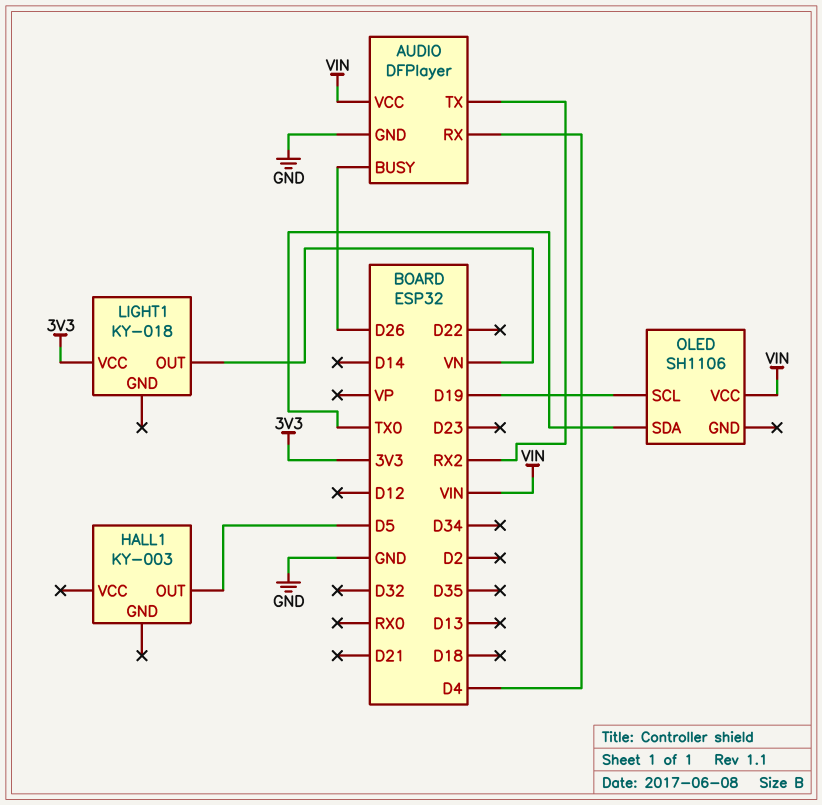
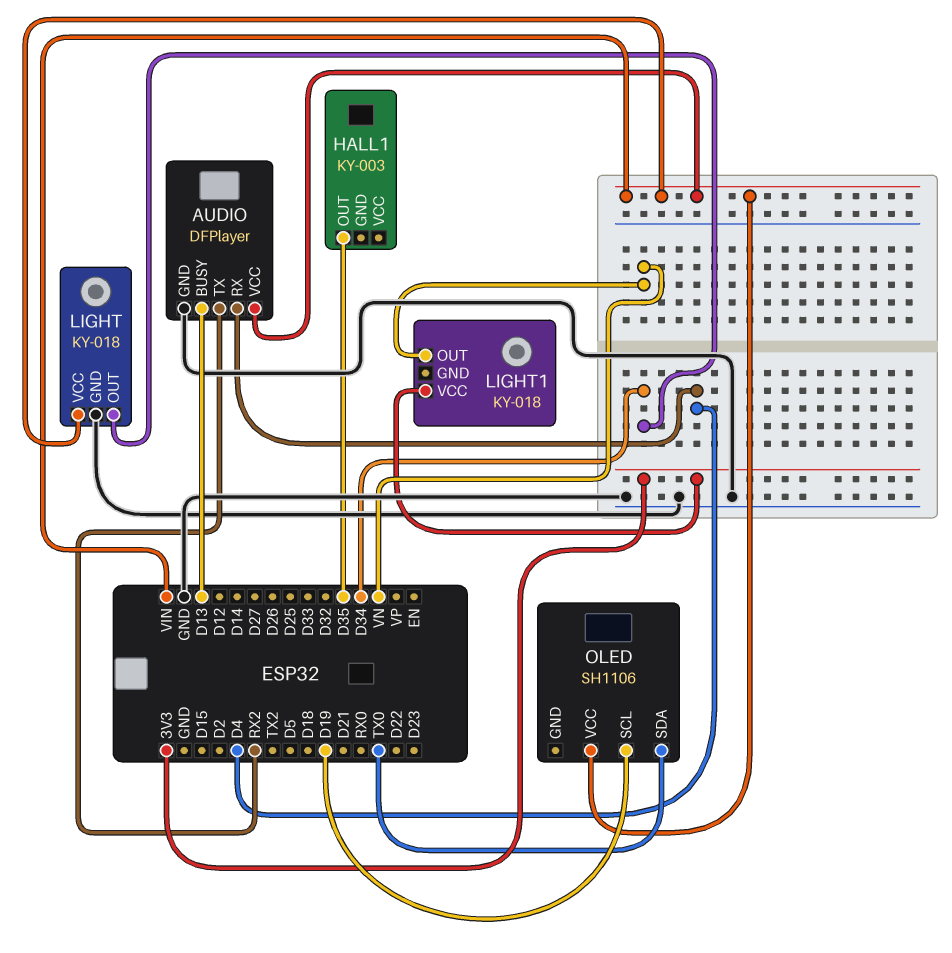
AUDIO pin BUSY: D26 -> D13
HALL1 pin OUT: D5 -> D35
LIGHT: none -> KY-018
LIGHT pin GND: none -> GND
LIGHT pin OUT: none -> D34
LIGHT pin VCC: none -> VIN

